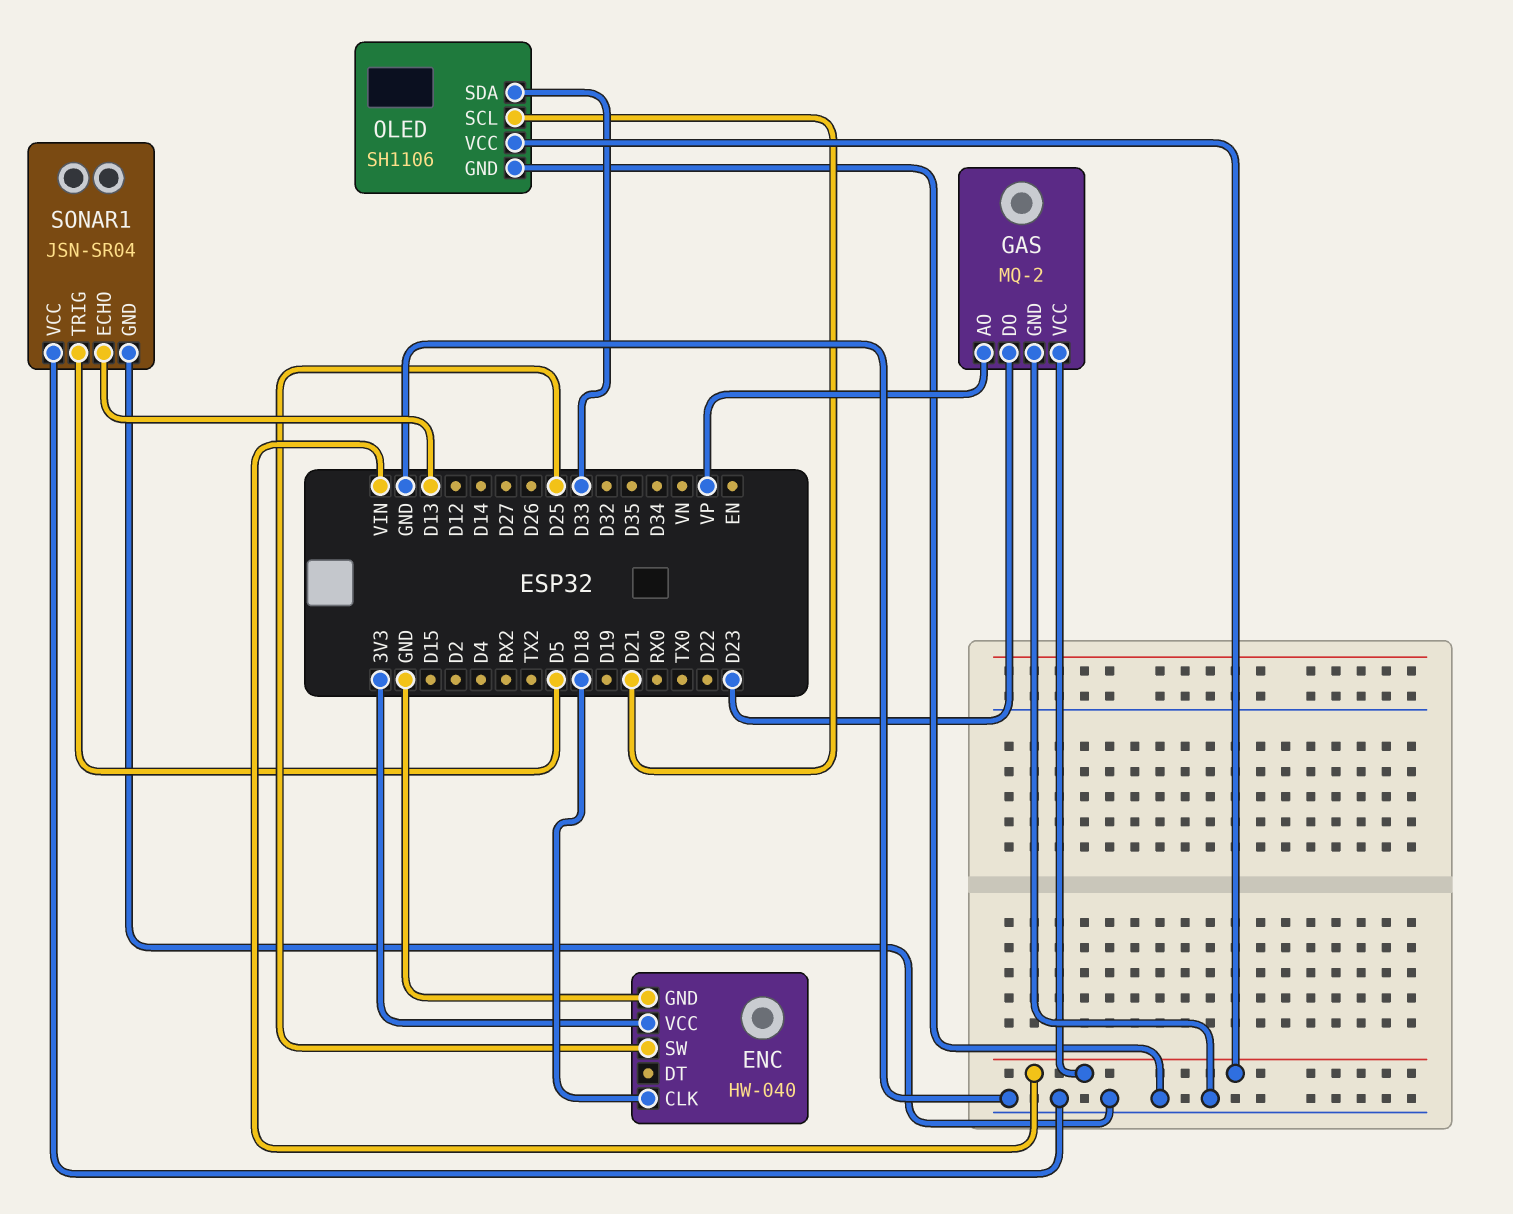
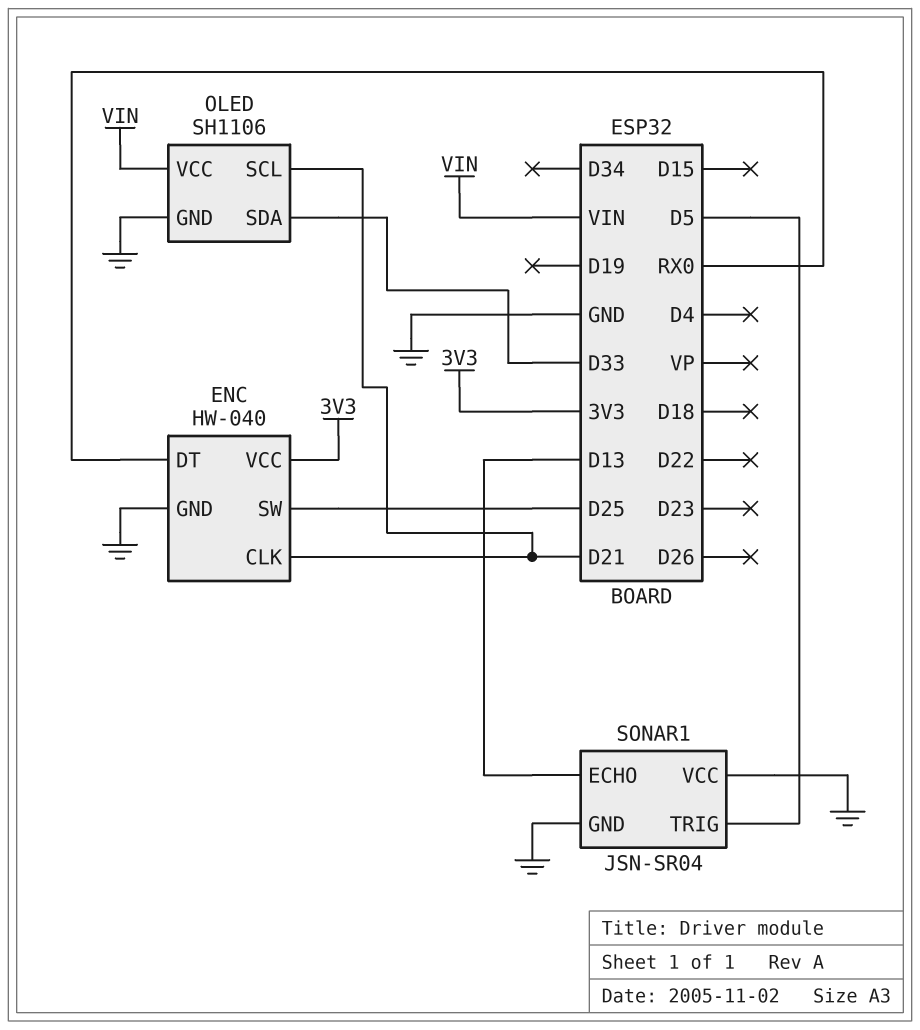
ENC pin CLK: D18 -> D21
ENC pin DT: none -> RX0
GAS: MQ-2 -> none
GAS pin AO: VP -> none
GAS pin DO: D23 -> none
GAS pin GND: GND -> none
GAS pin VCC: VIN -> none

